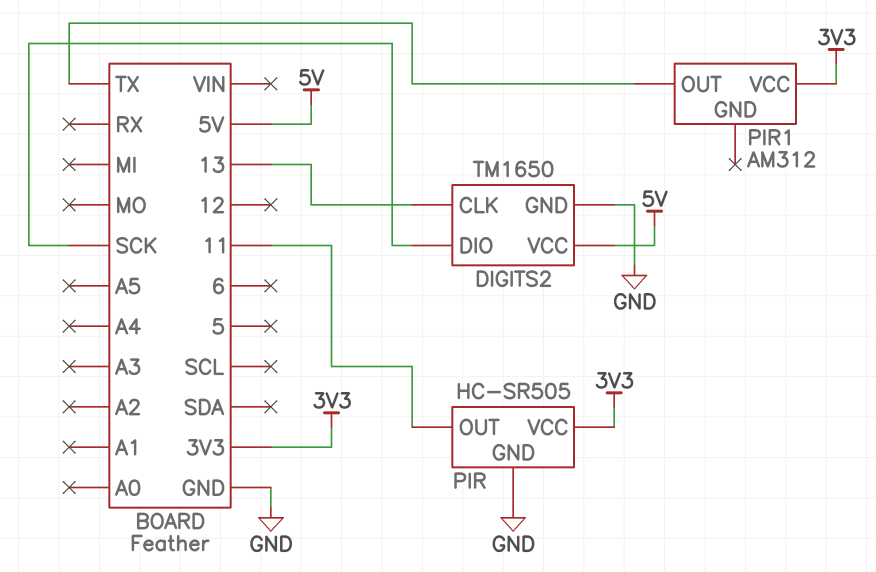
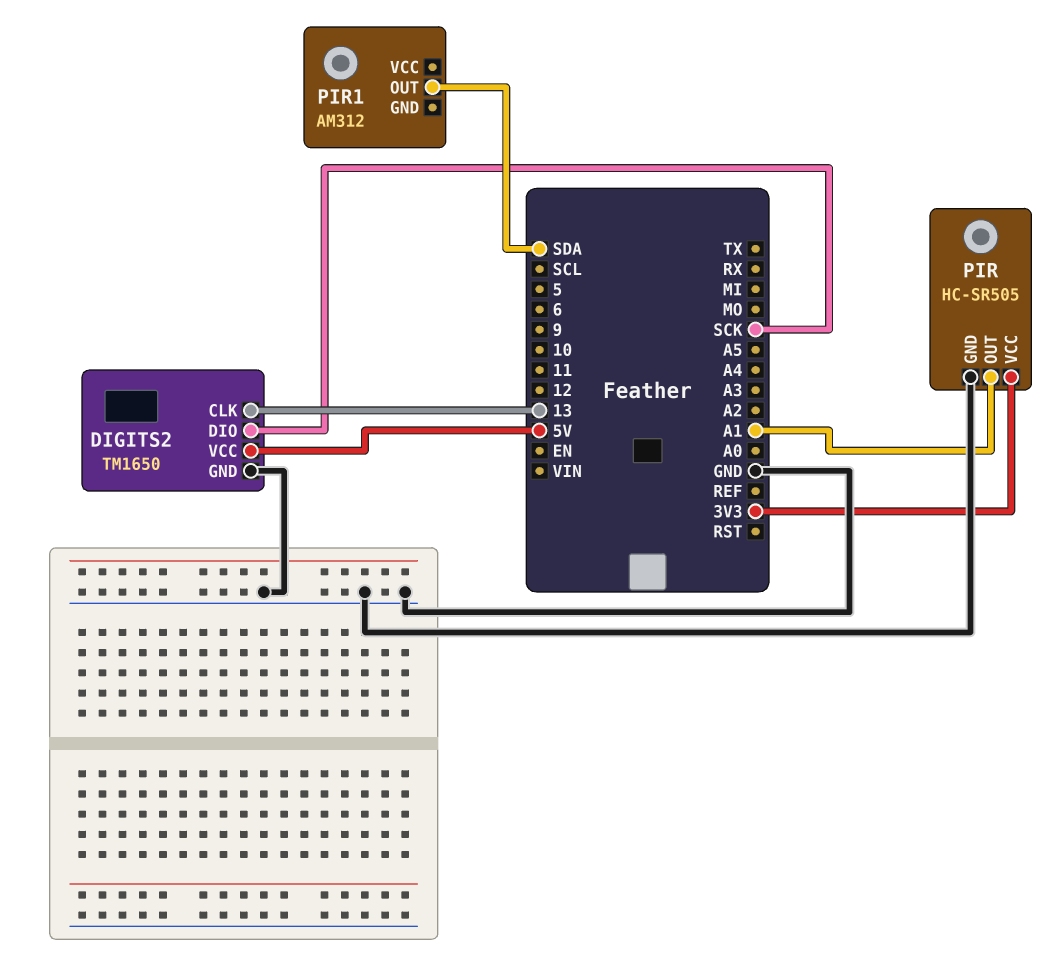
PIR pin OUT: 11 -> A1
PIR1 pin OUT: TX -> SDA
PIR1 pin VCC: 3V3 -> none

